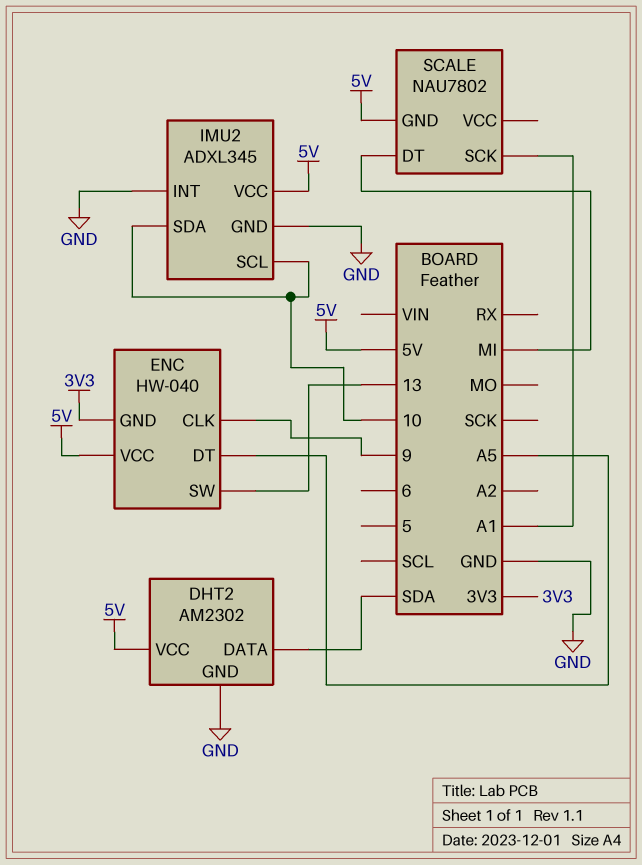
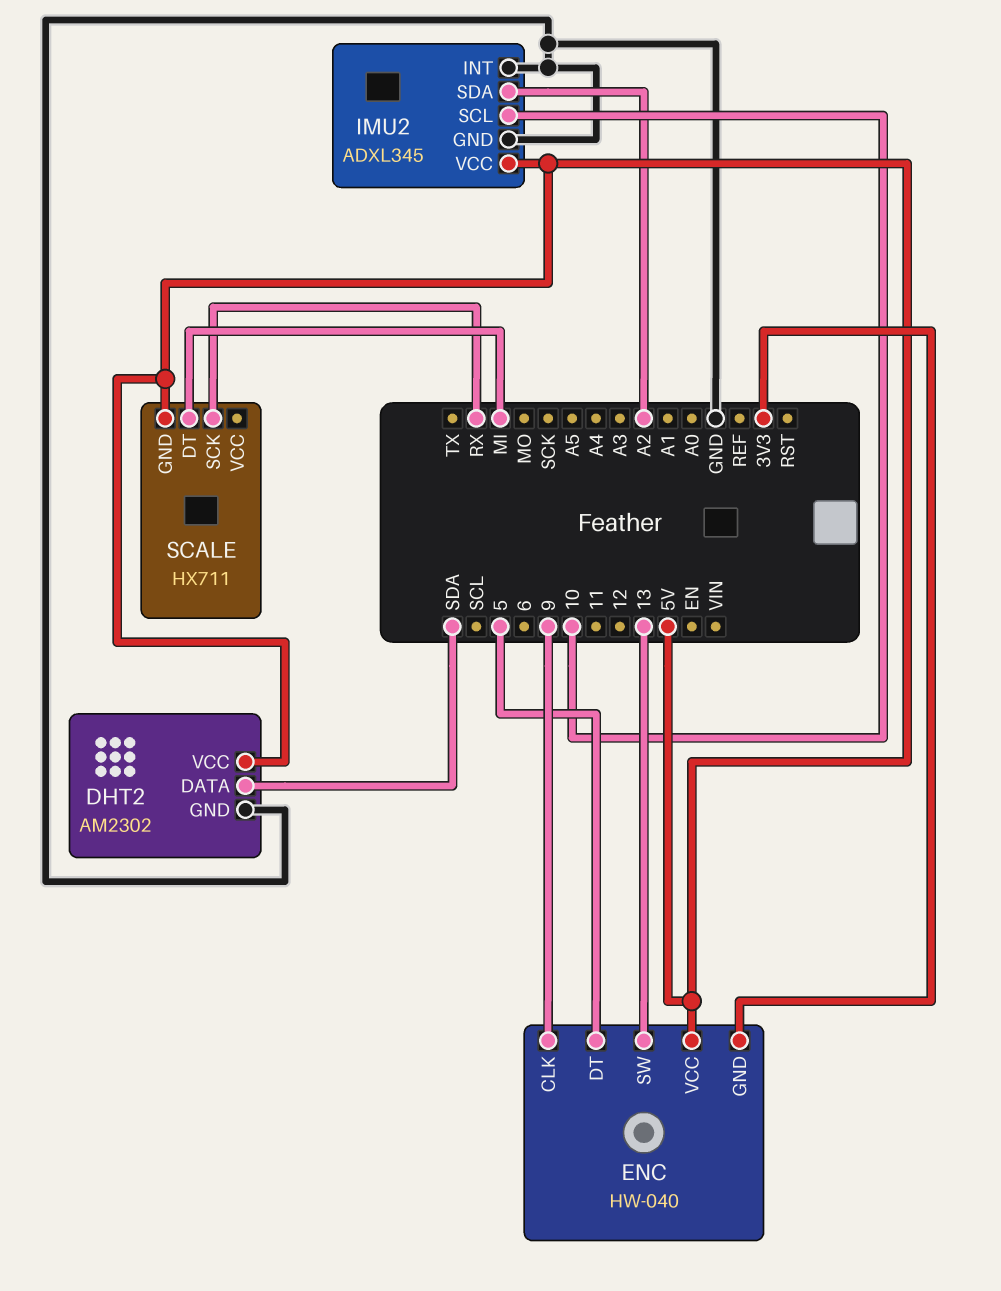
ENC pin DT: A5 -> 5
IMU2 pin SDA: 10 -> A2
SCALE: NAU7802 -> HX711
SCALE pin SCK: A1 -> RX

